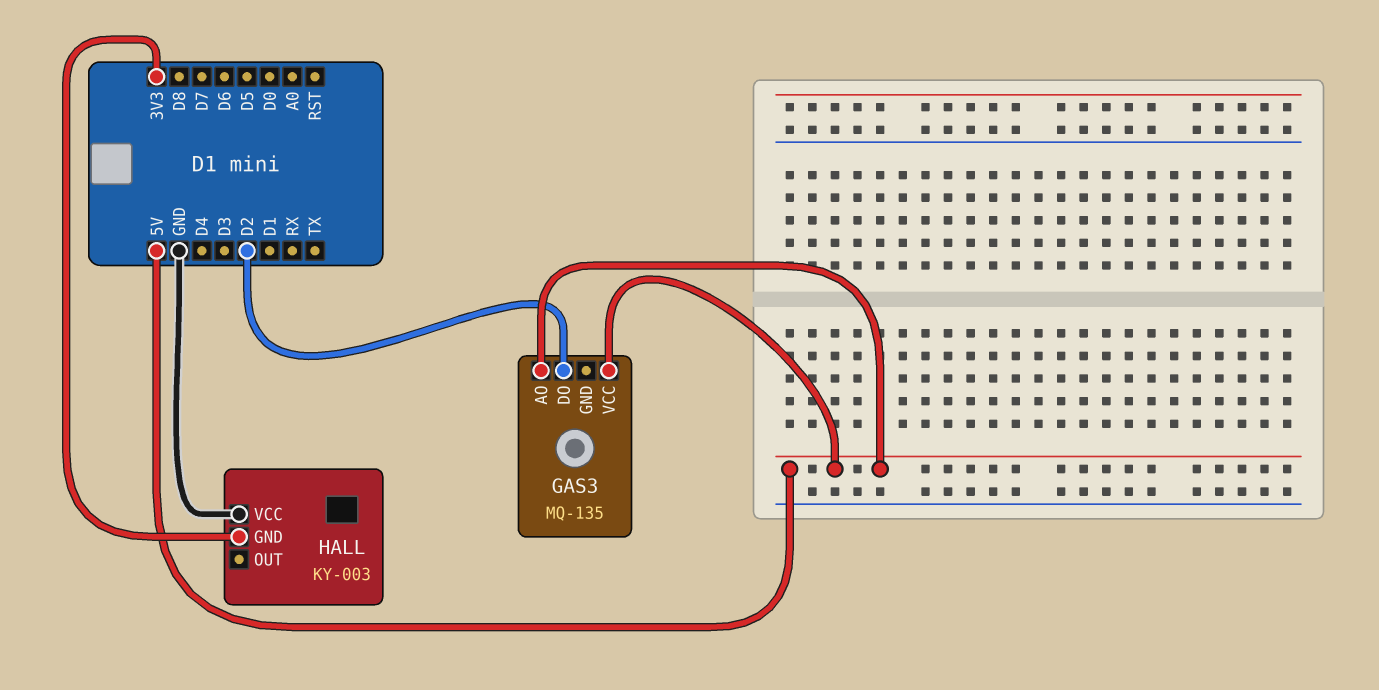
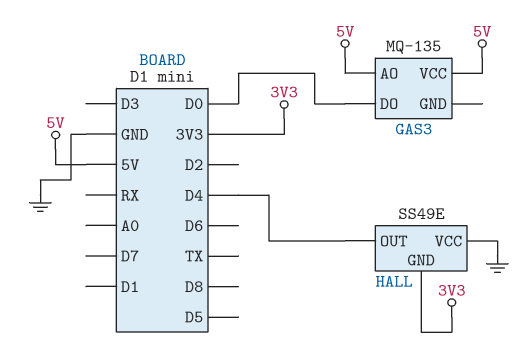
GAS3 pin DO: D2 -> D0
HALL: KY-003 -> SS49E
HALL pin OUT: none -> D4

